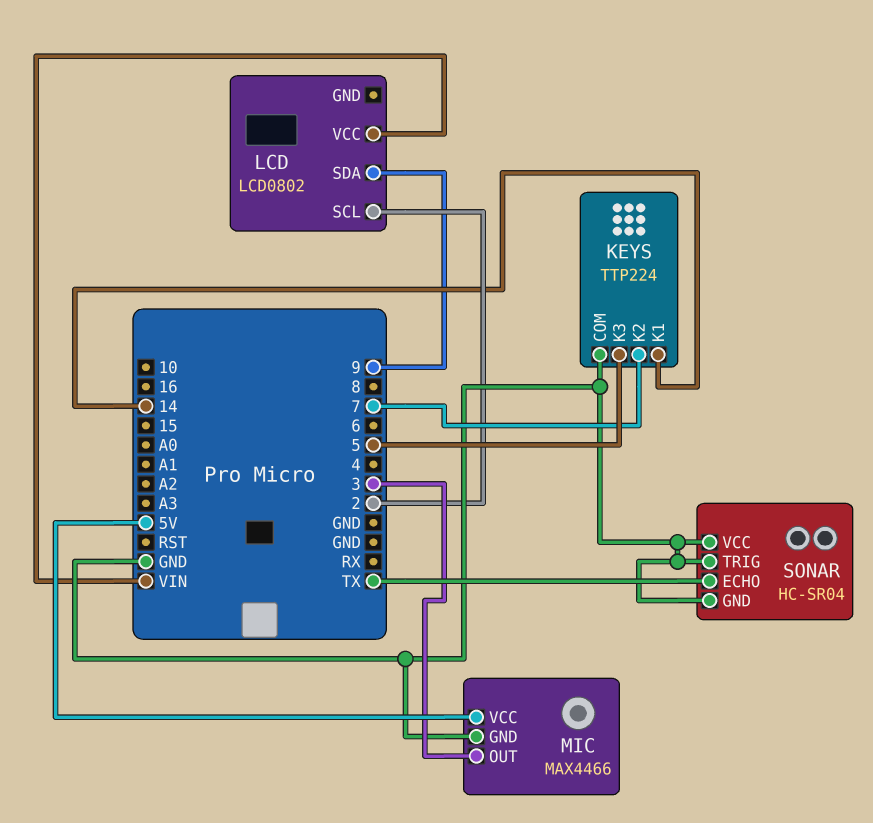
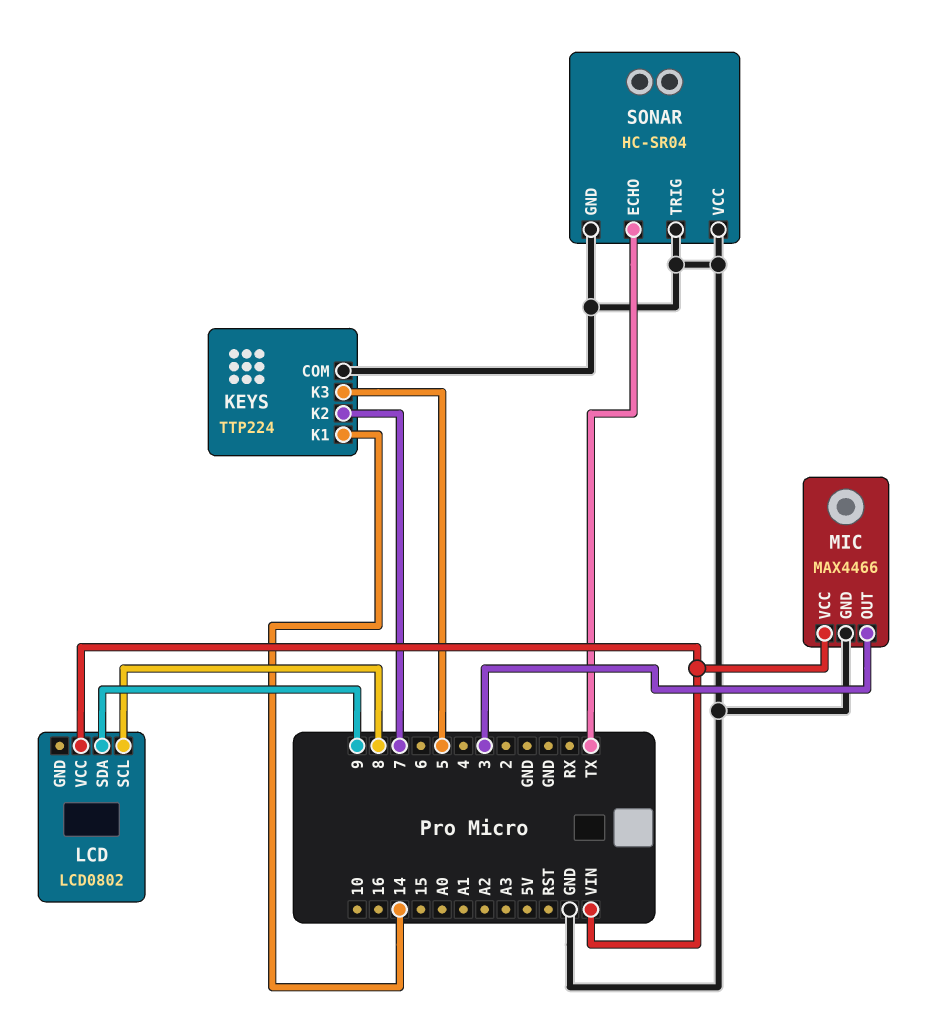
LCD pin SCL: 2 -> 8
MIC pin VCC: 5V -> VIN

